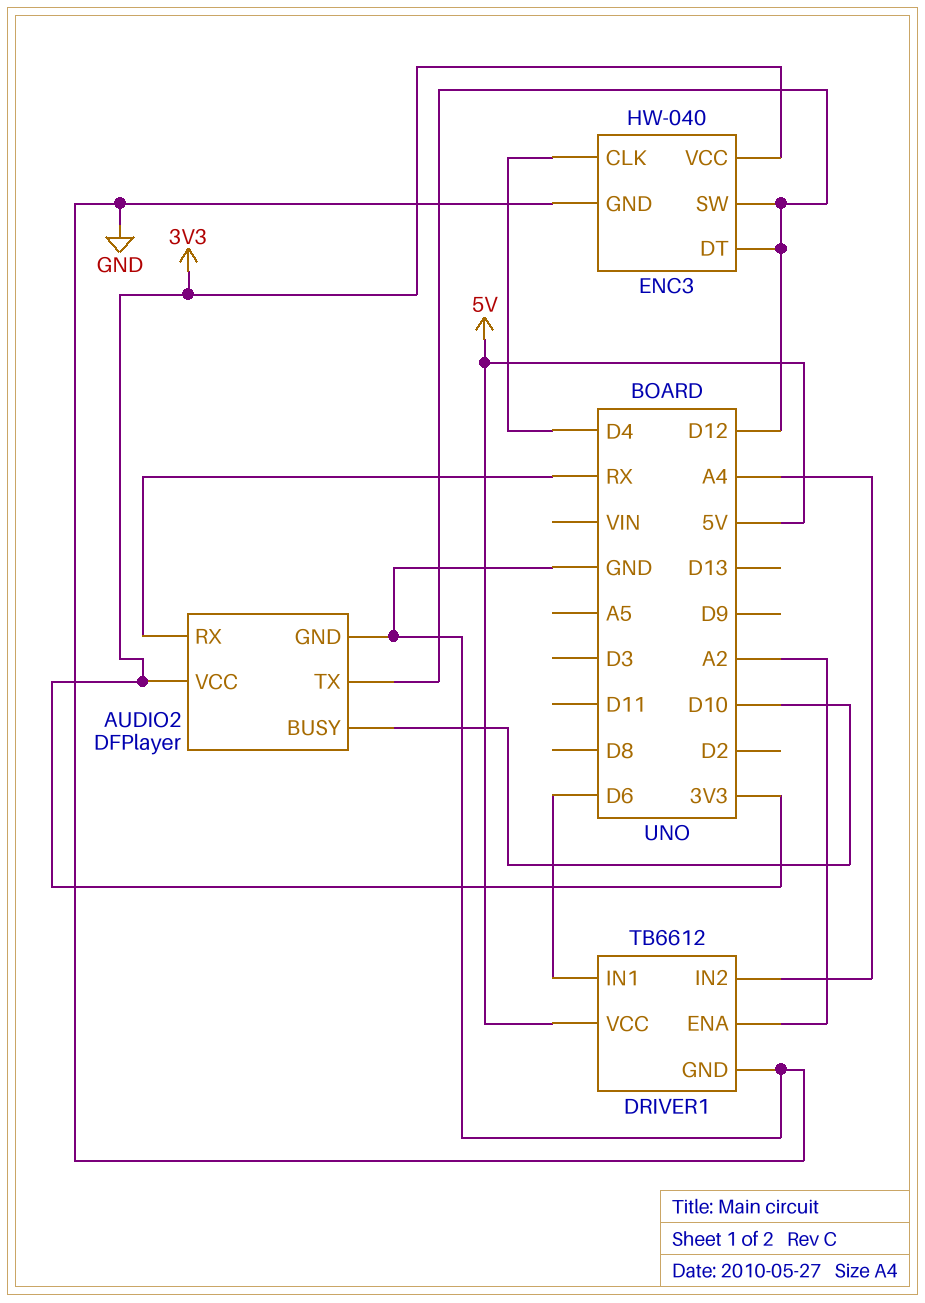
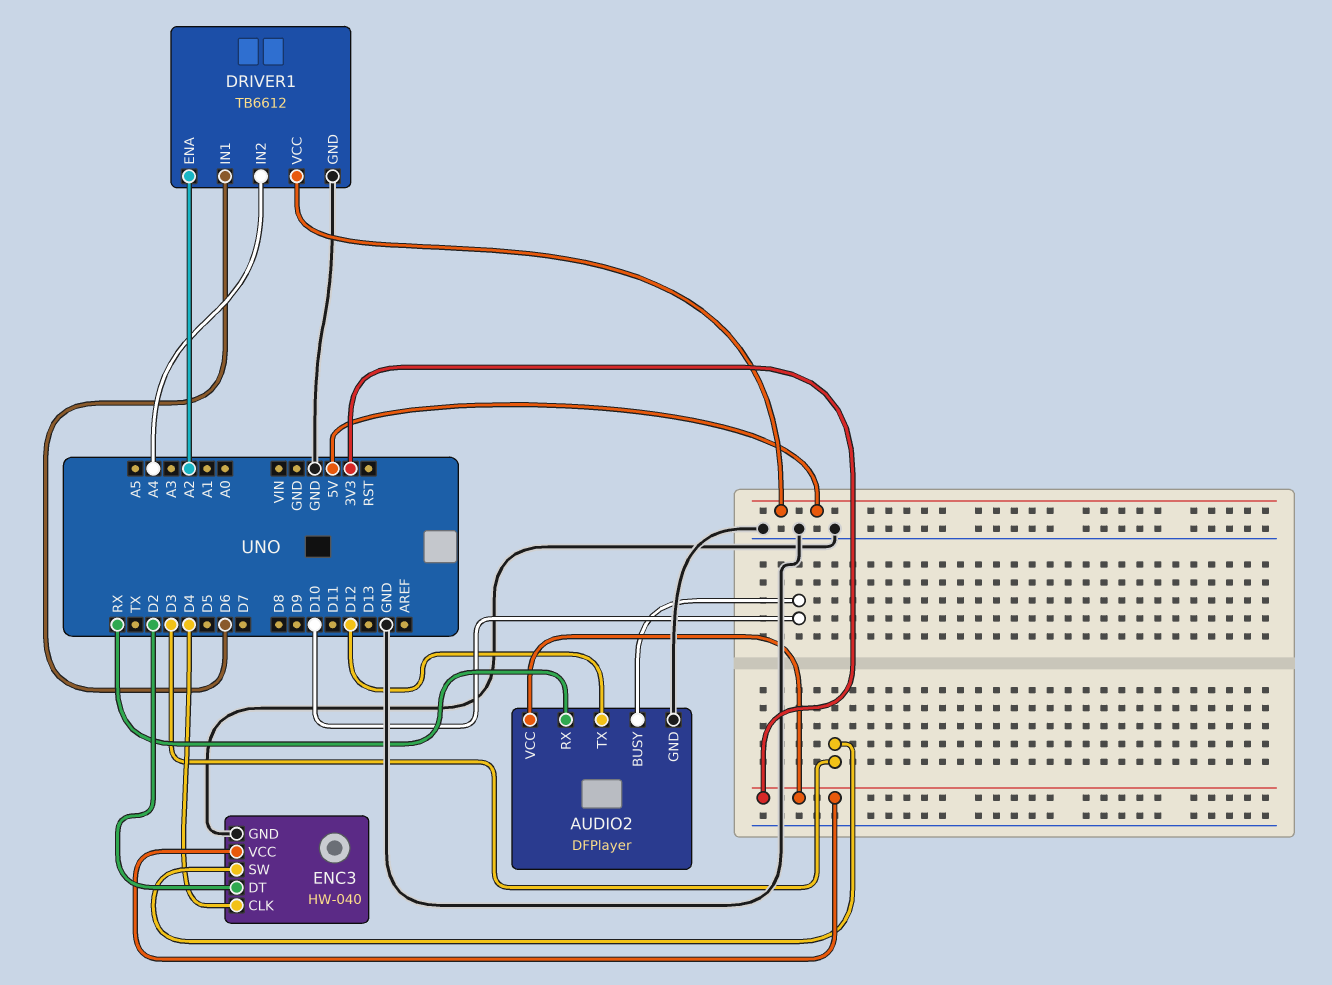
ENC3 pin DT: D12 -> D2
ENC3 pin SW: D12 -> D3

